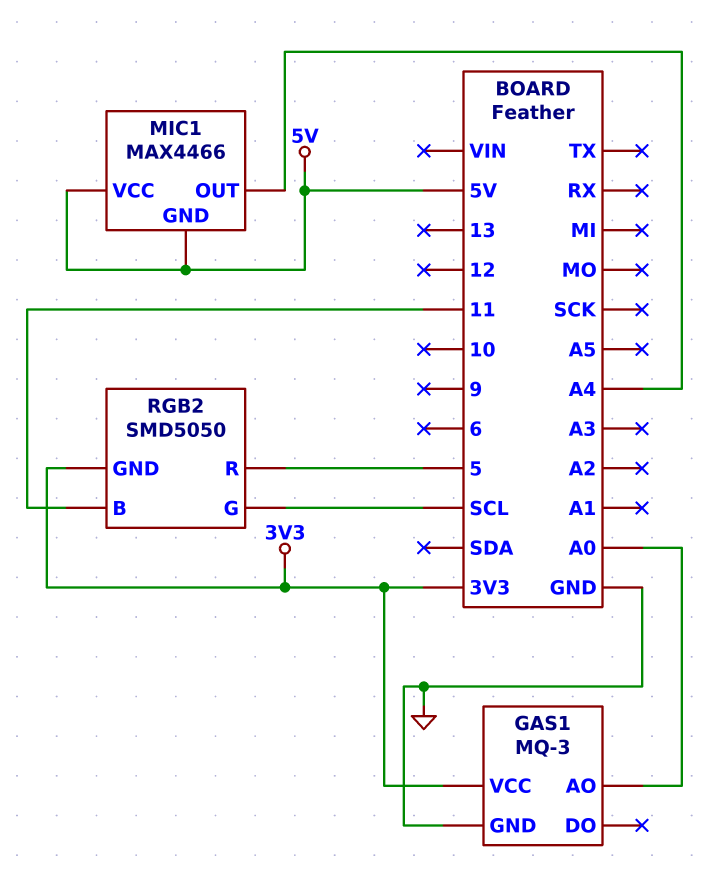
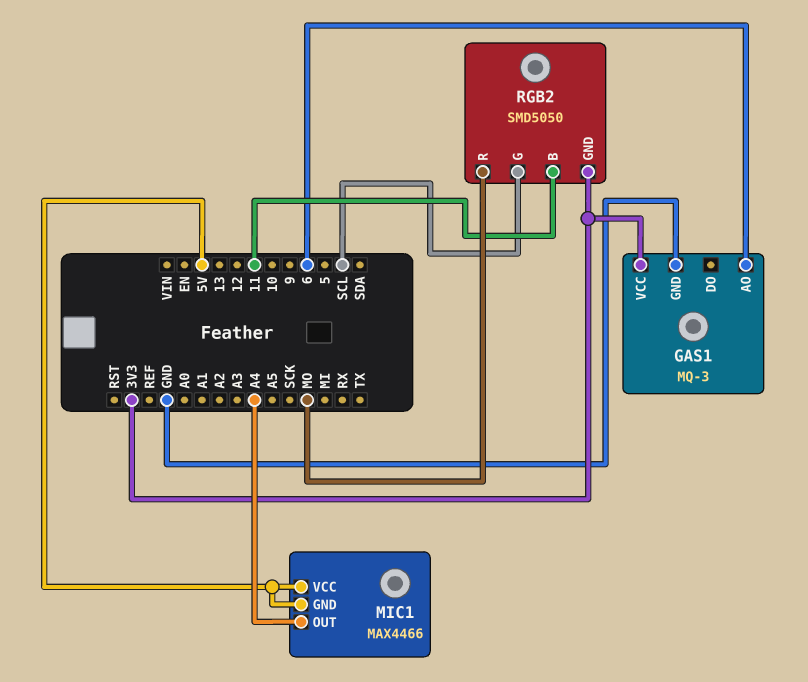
GAS1 pin AO: A0 -> 6
RGB2 pin R: 5 -> MO

